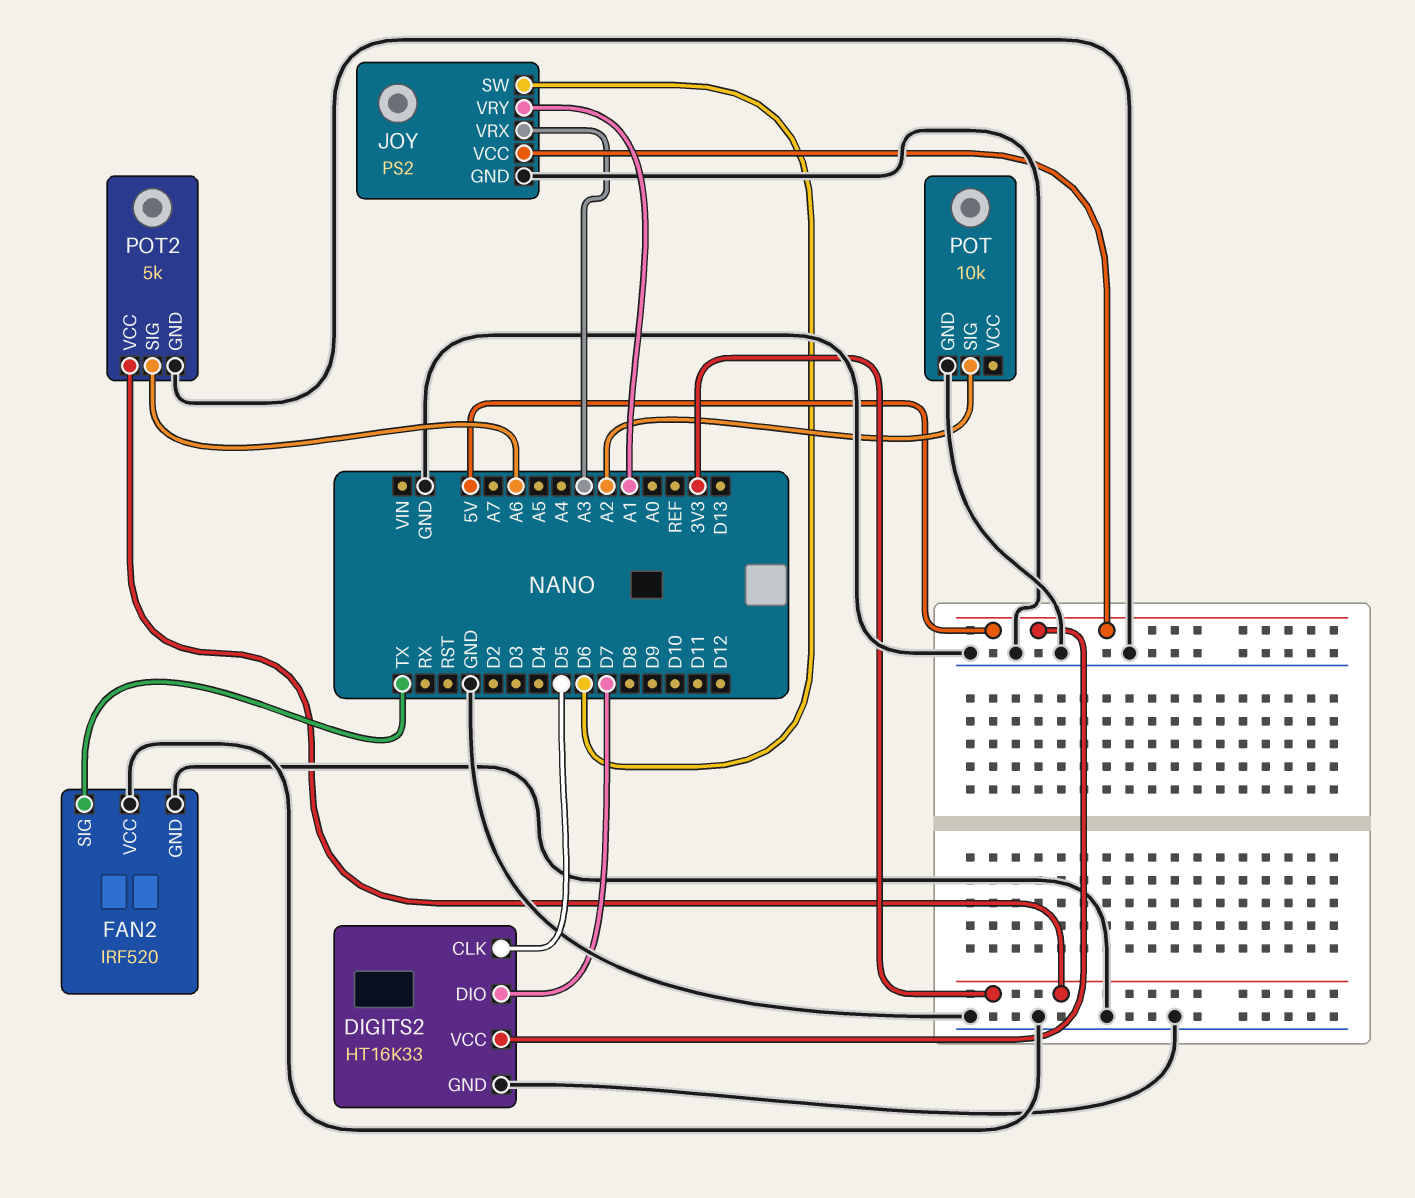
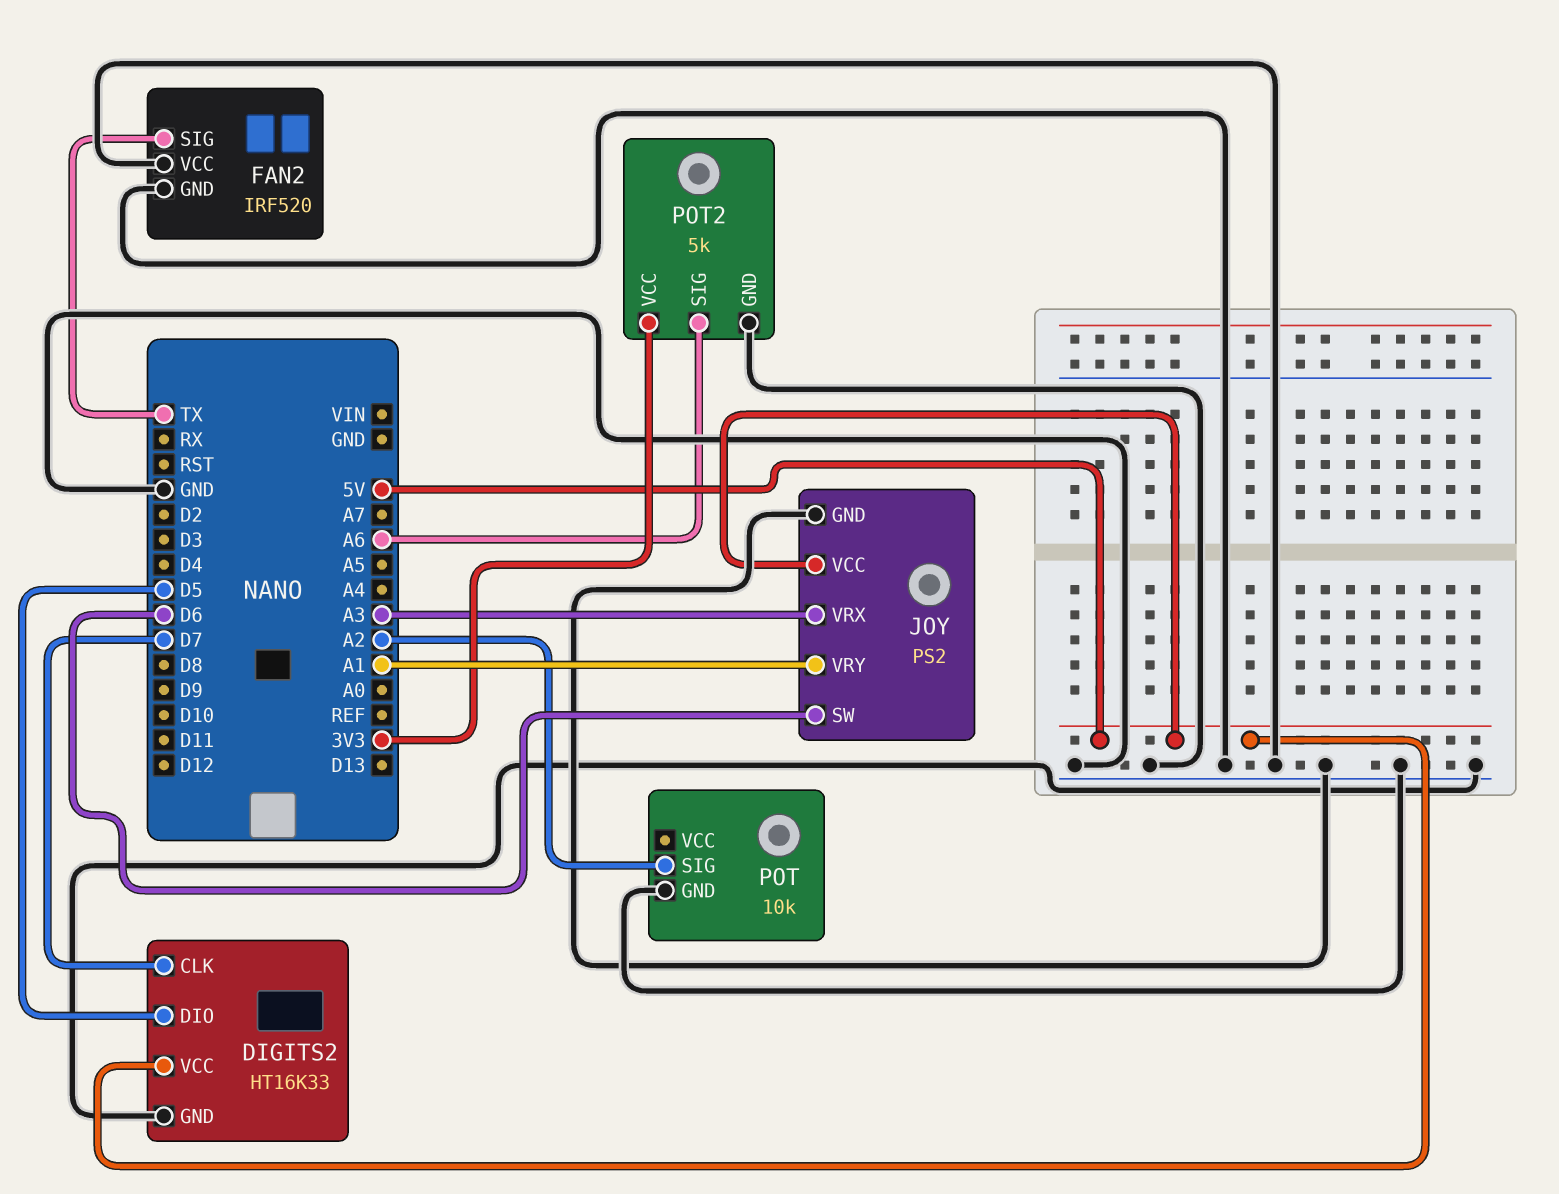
DIGITS2 pin CLK: D5 -> D7
DIGITS2 pin DIO: D7 -> D5

